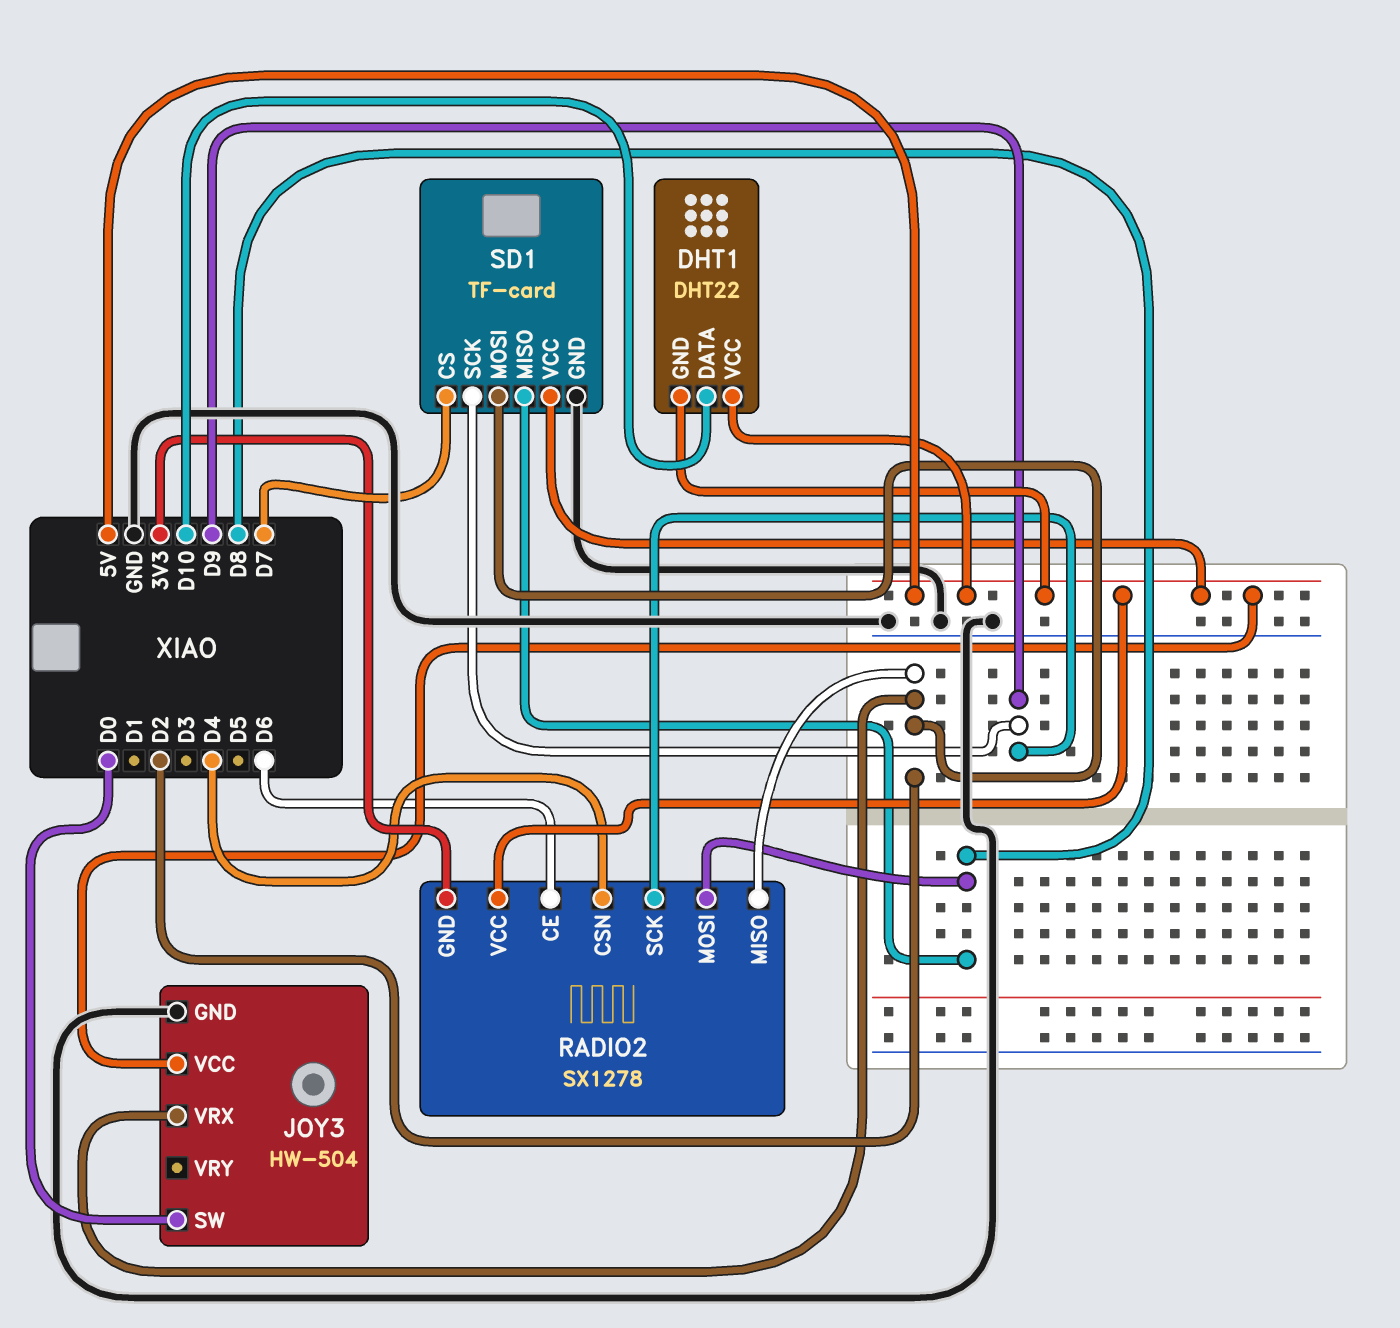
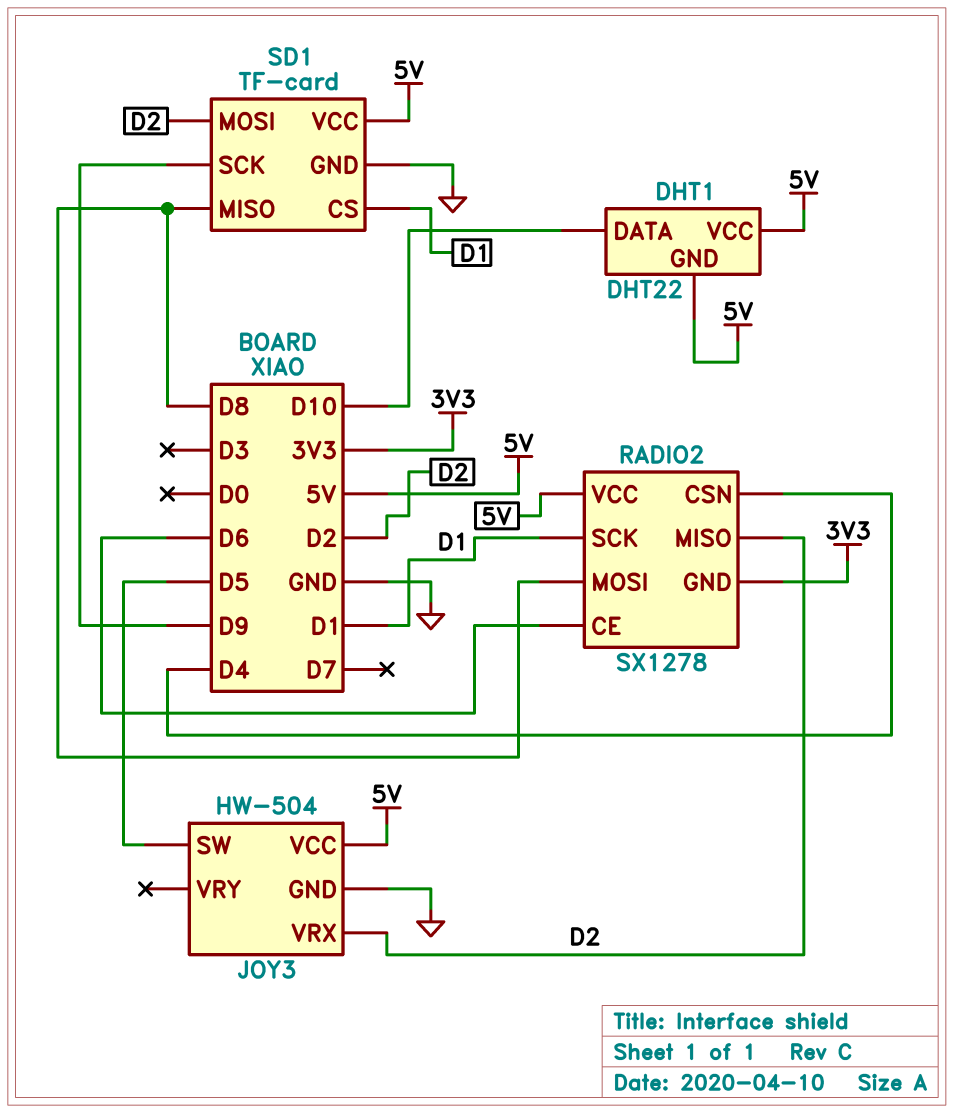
JOY3 pin SW: D0 -> D5
RADIO2 pin SCK: D9 -> D1
SD1 pin CS: D7 -> D1

